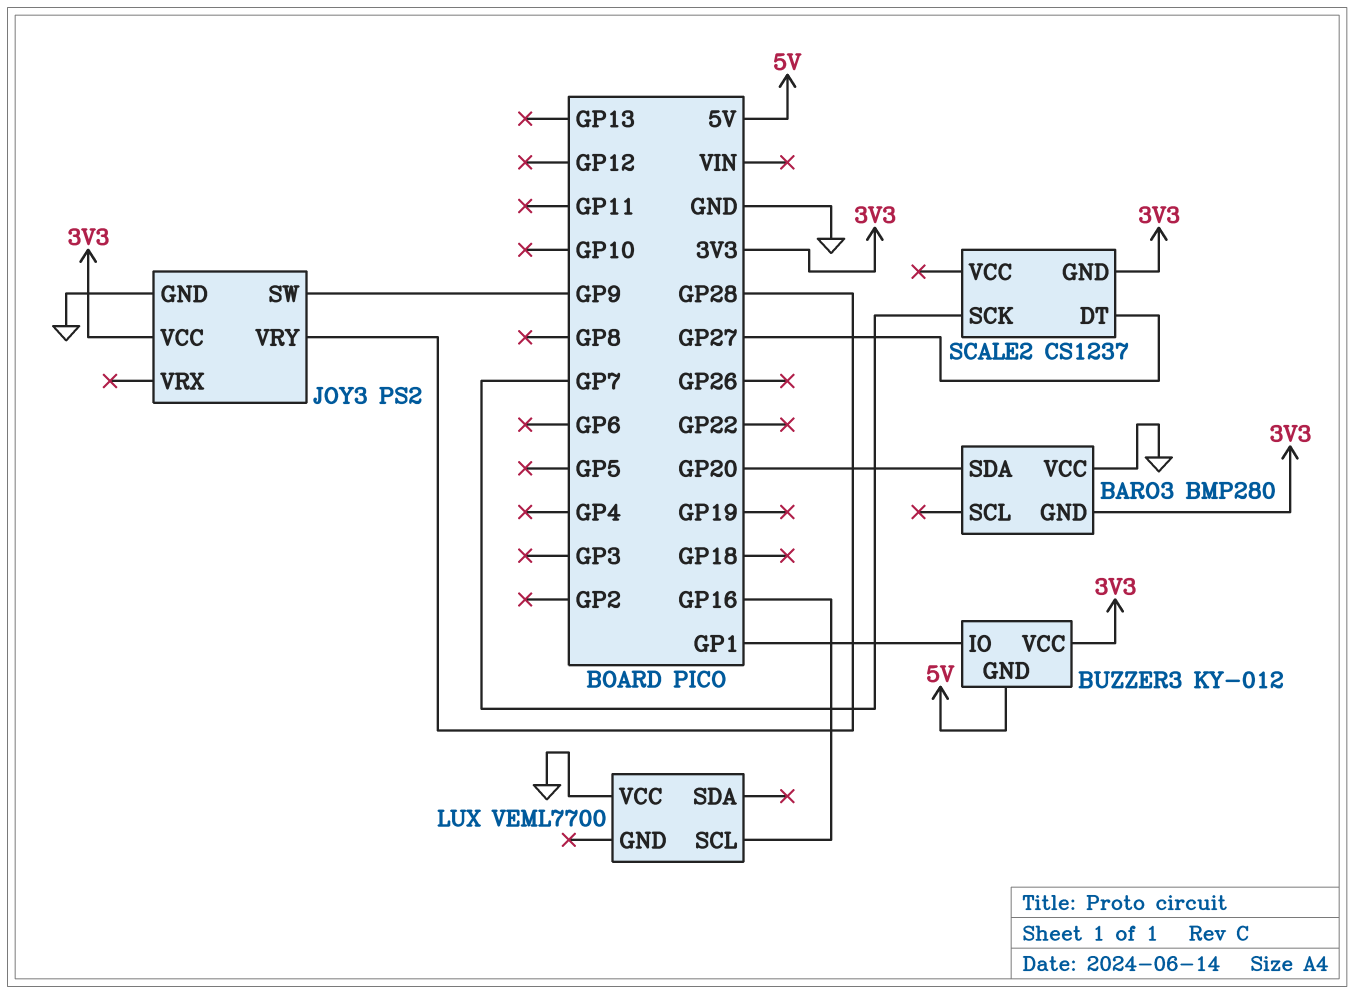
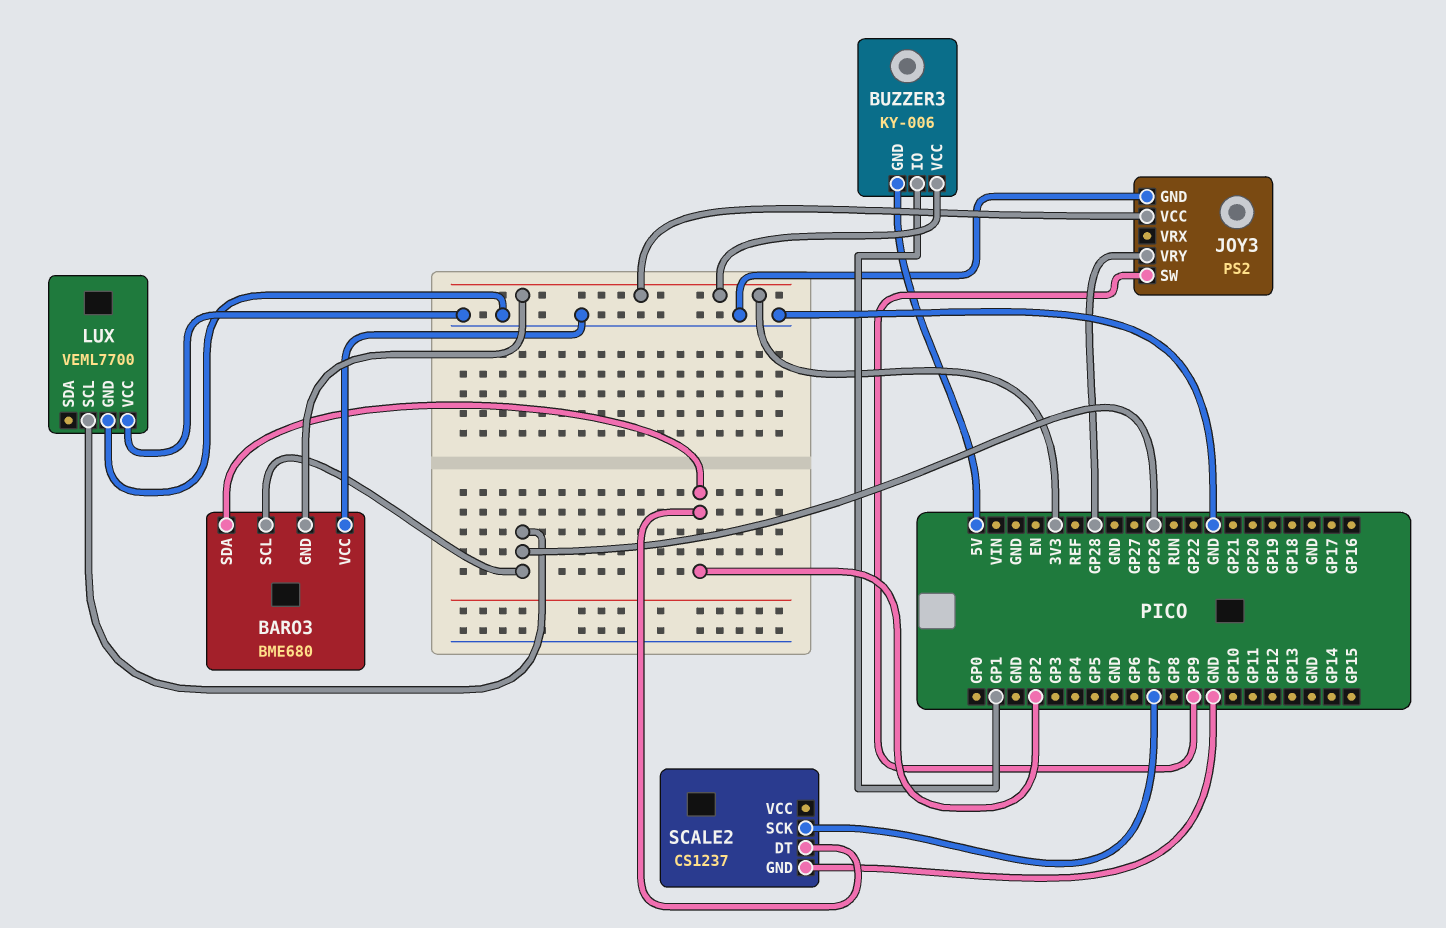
BARO3: BMP280 -> BME680
BARO3 pin SCL: none -> GP26
BARO3 pin SDA: GP20 -> GP2
BUZZER3: KY-012 -> KY-006
LUX pin GND: none -> GND
LUX pin SCL: GP16 -> GP26
SCALE2 pin DT: GP27 -> GP2
SCALE2 pin GND: 3V3 -> GND

